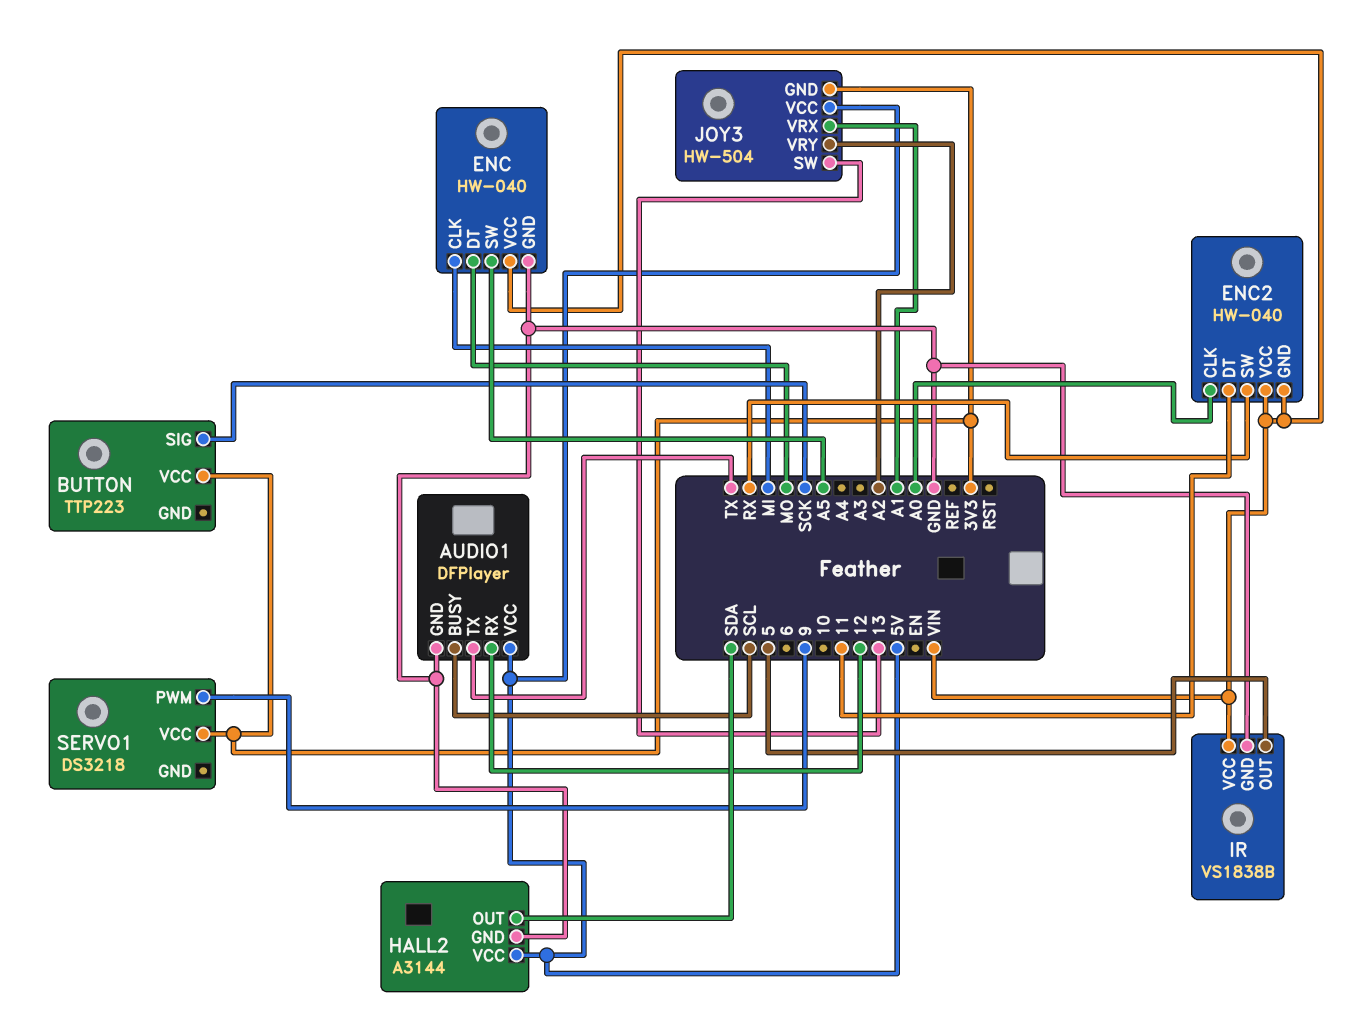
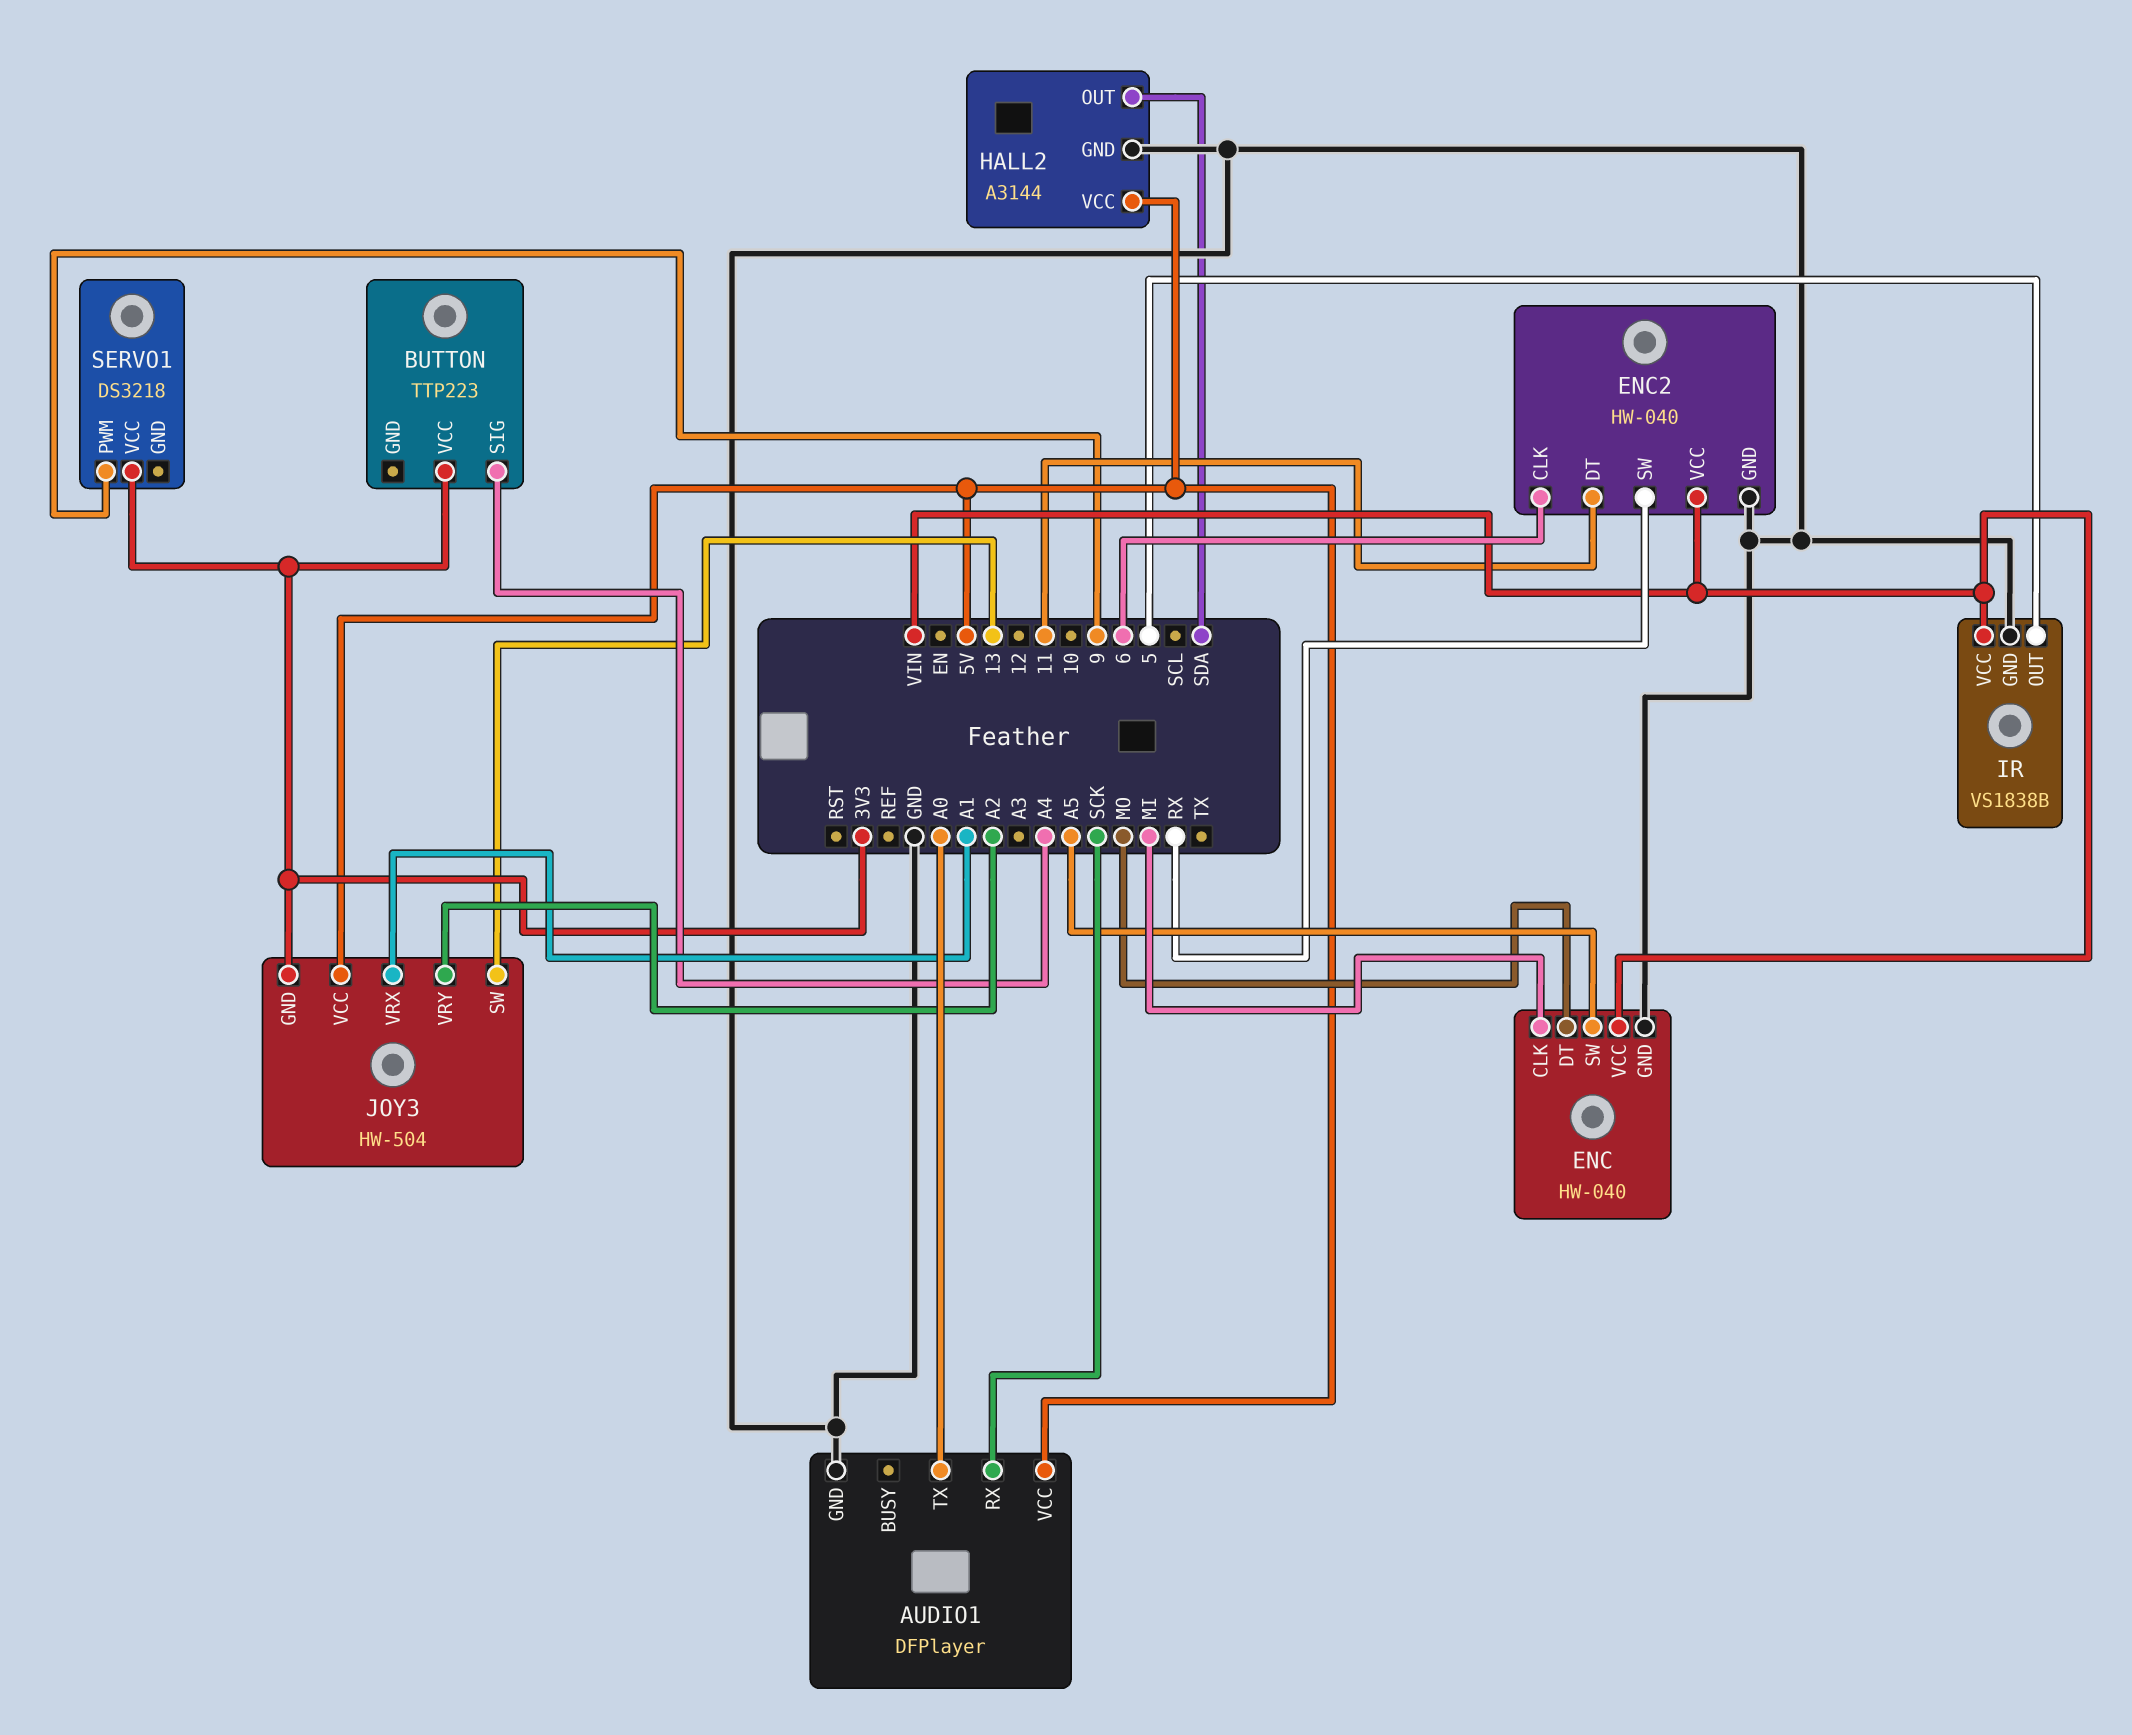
AUDIO1 pin BUSY: SCL -> none
AUDIO1 pin RX: 12 -> SCK
AUDIO1 pin TX: TX -> A0
BUTTON pin SIG: SCK -> A4
ENC2 pin CLK: A0 -> 6
ENC2 pin GND: VIN -> GND

